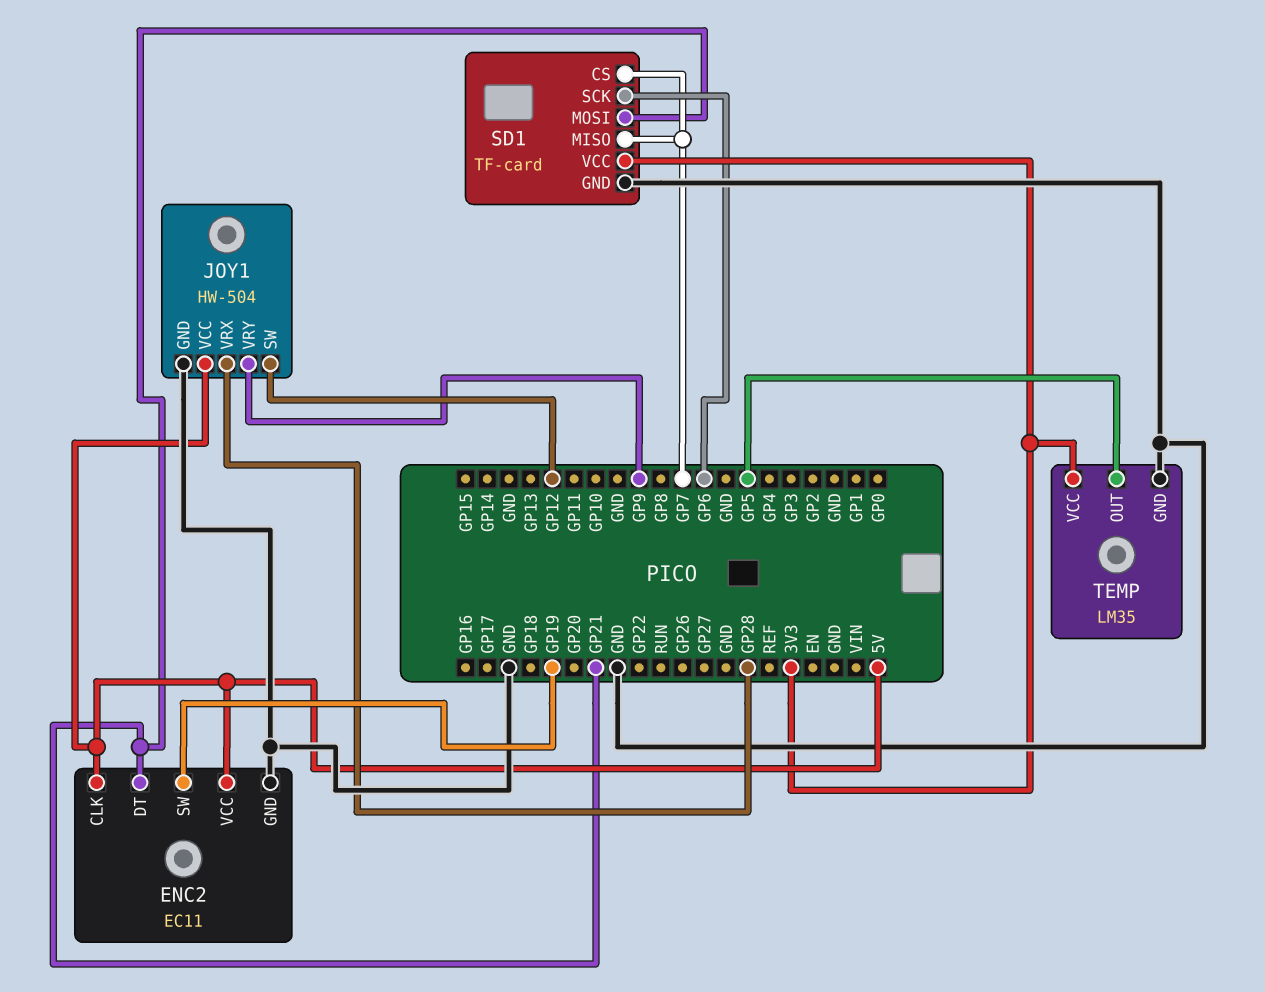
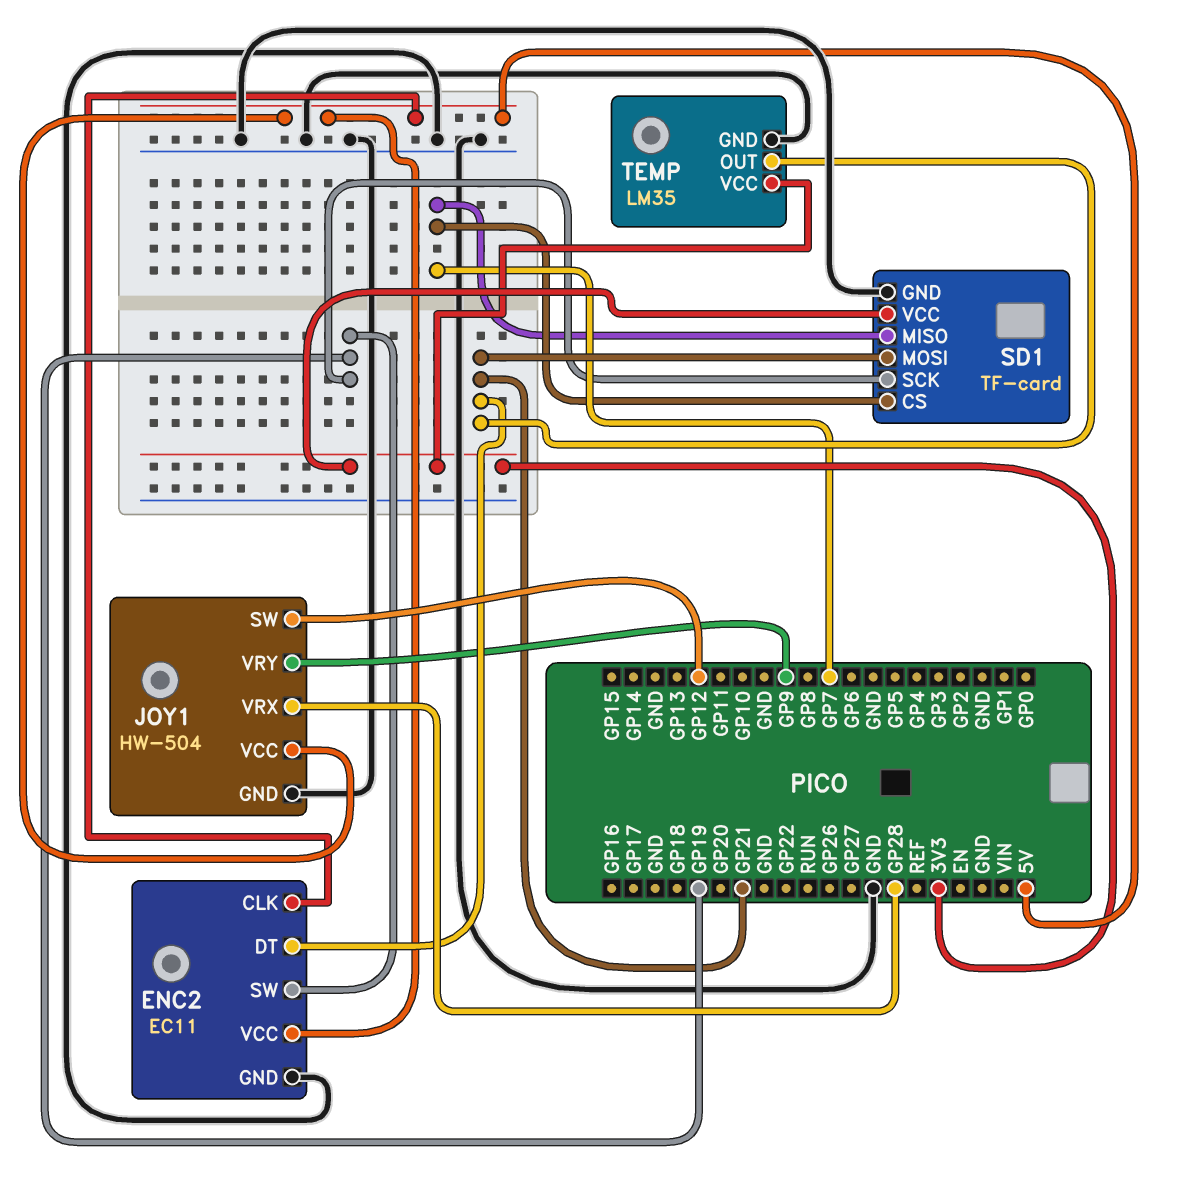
SD1 pin SCK: GP6 -> GP19
TEMP pin OUT: GP5 -> GP21

